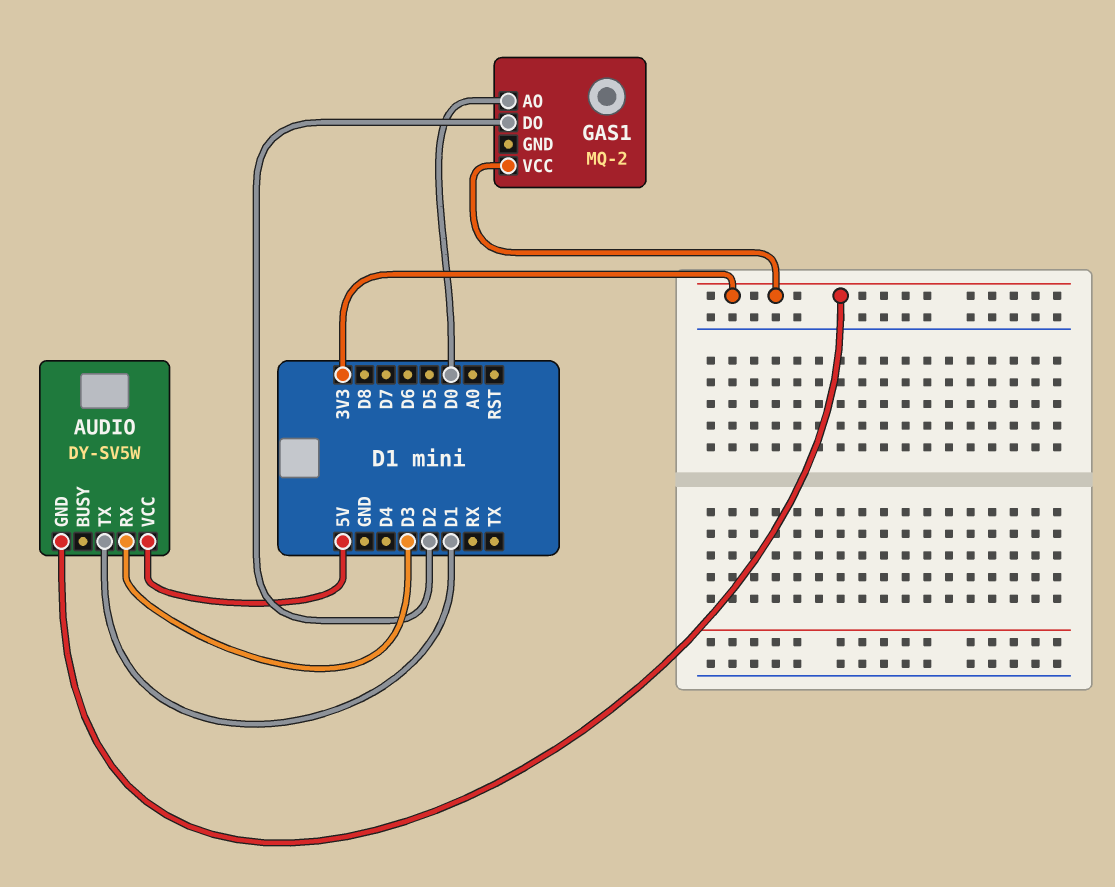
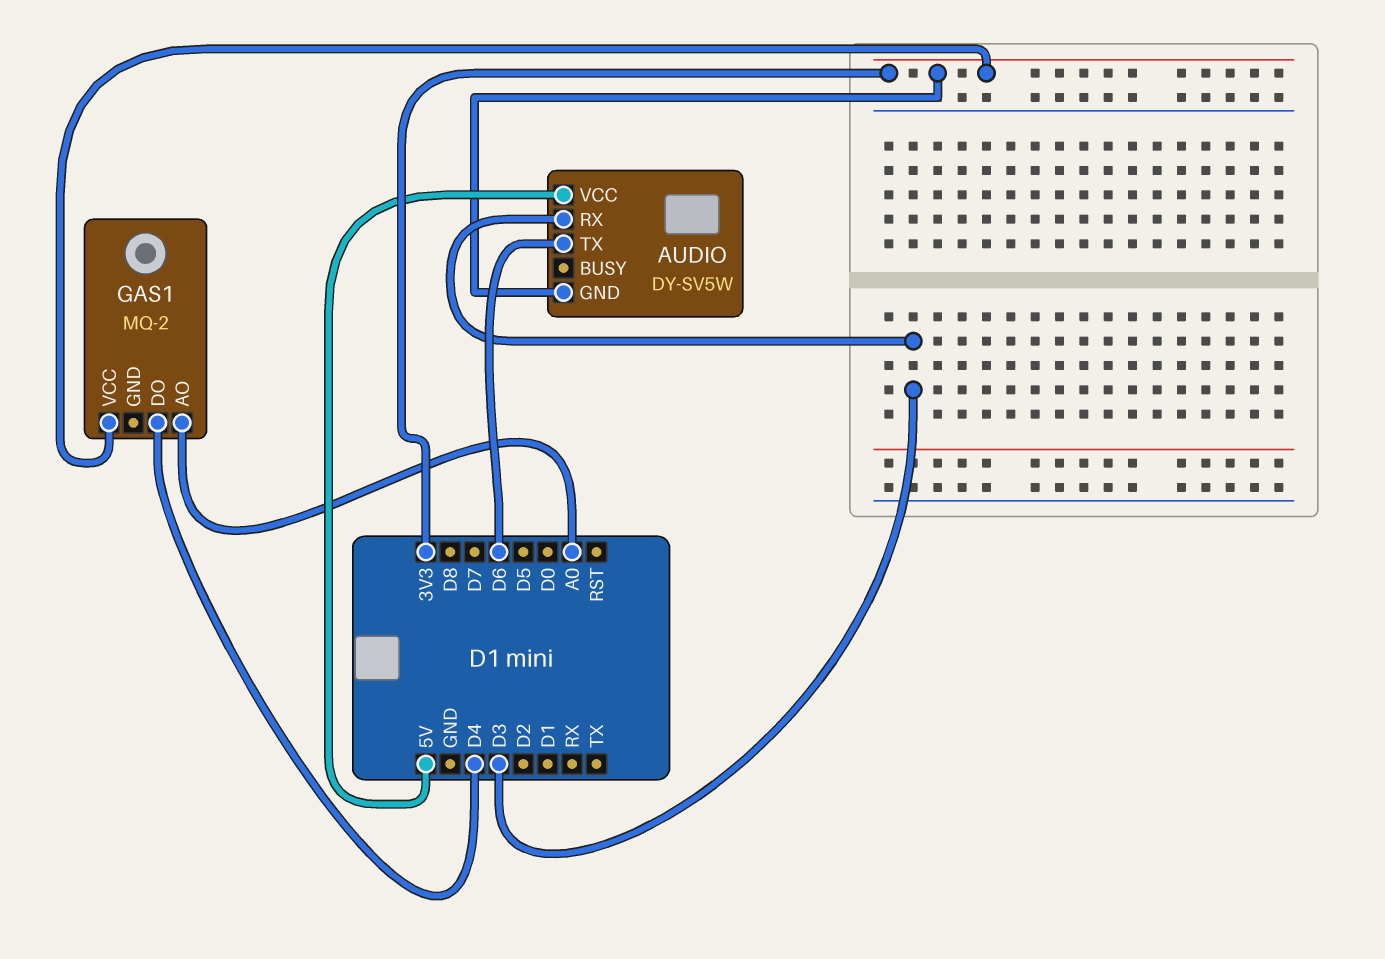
AUDIO pin TX: D1 -> D6
GAS1 pin AO: D0 -> A0
GAS1 pin DO: D2 -> D4

